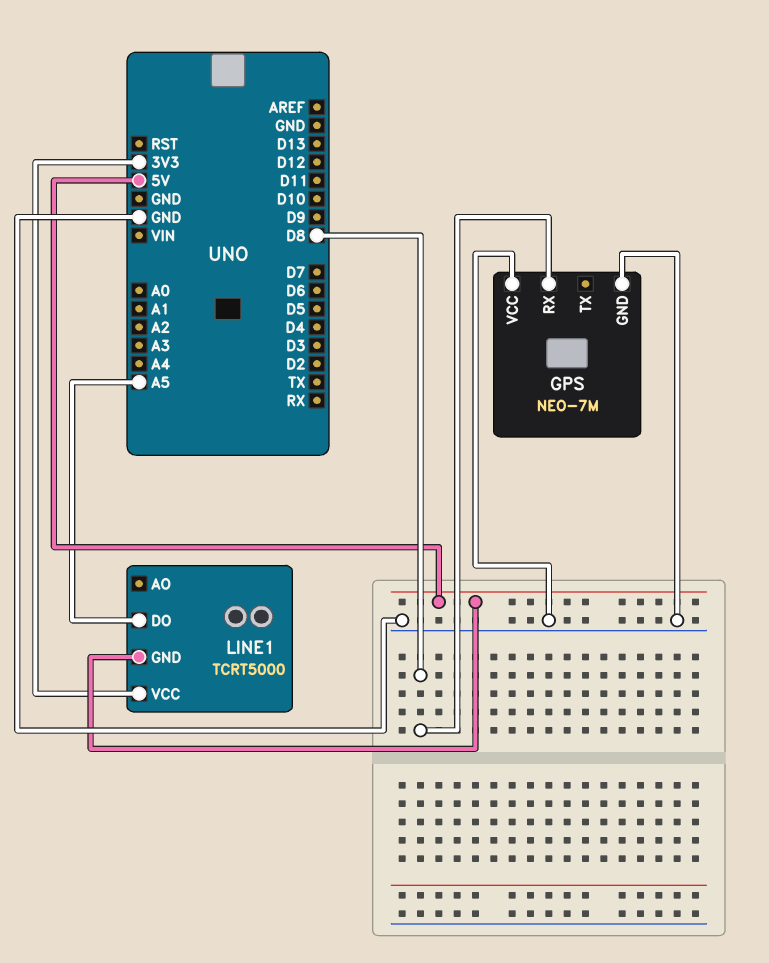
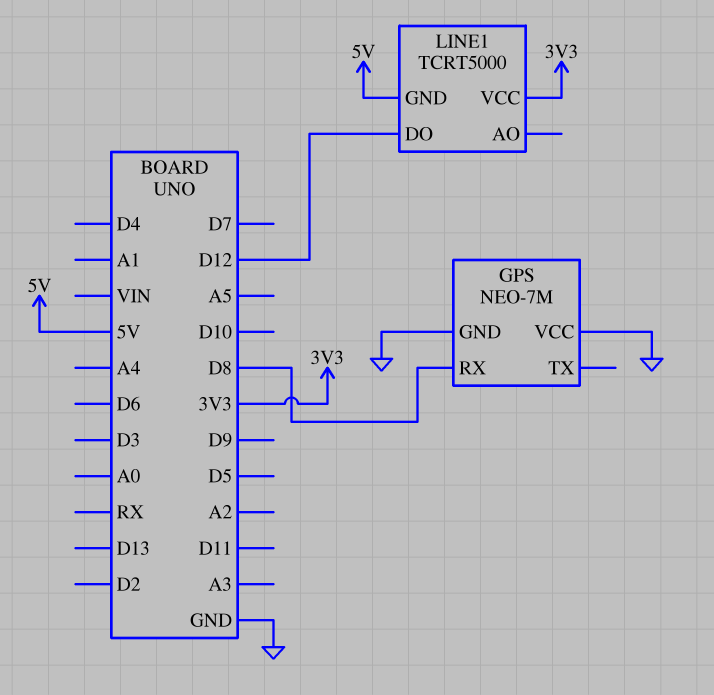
LINE1 pin DO: A5 -> D12

